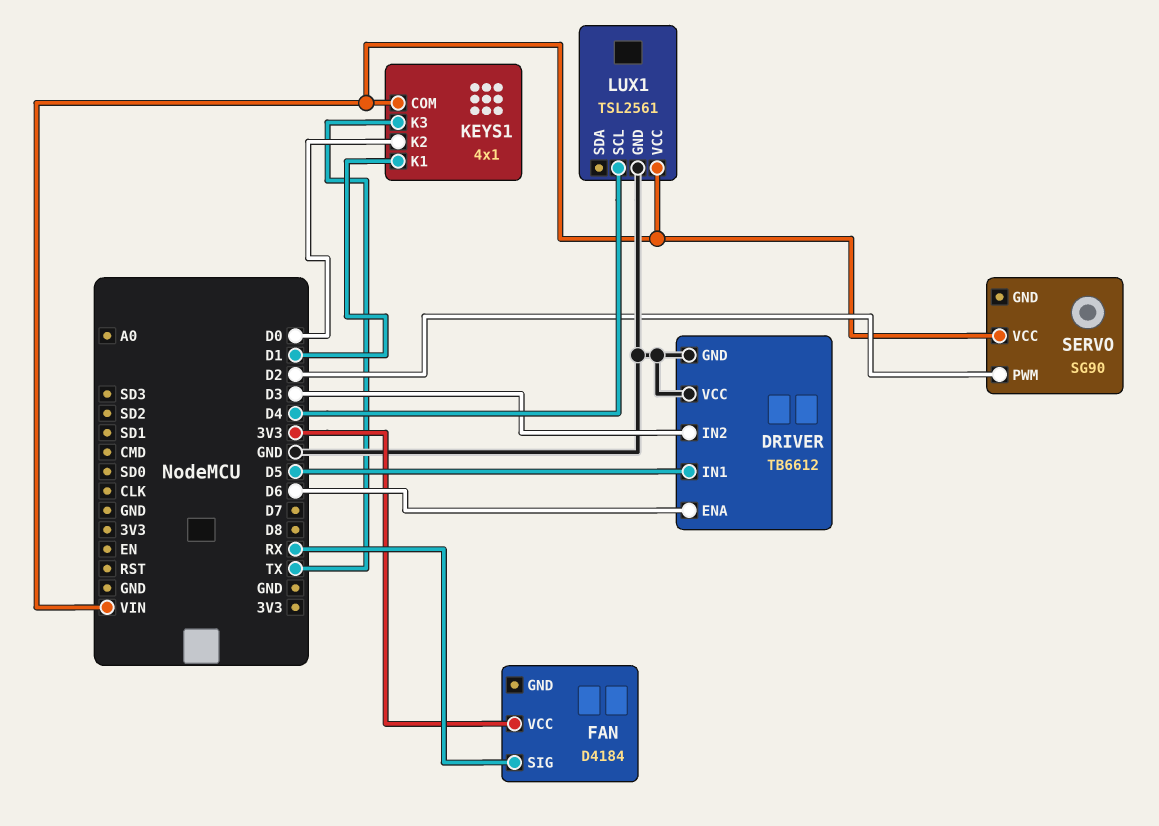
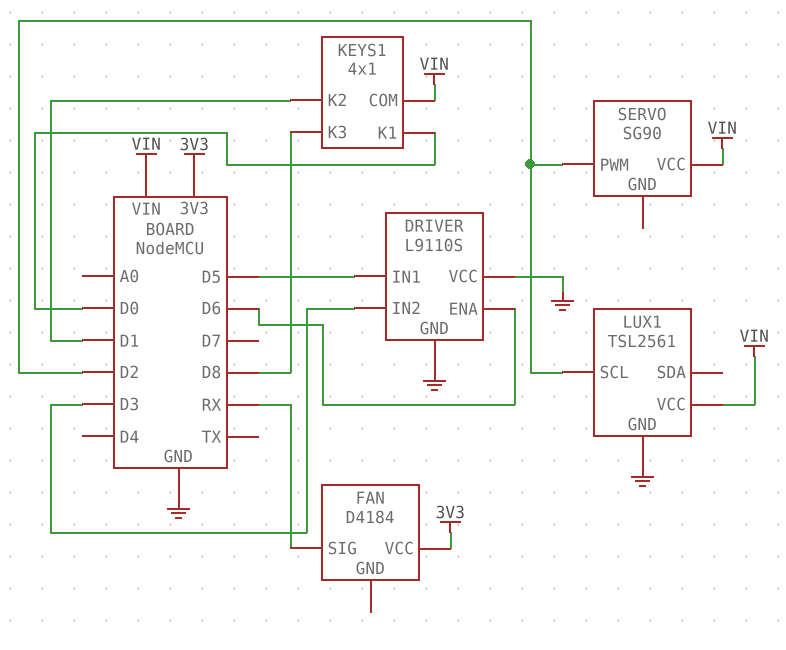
DRIVER: TB6612 -> L9110S
KEYS1 pin K1: D1 -> D0
KEYS1 pin K2: D0 -> D1
KEYS1 pin K3: TX -> D8
LUX1 pin SCL: D4 -> D2

